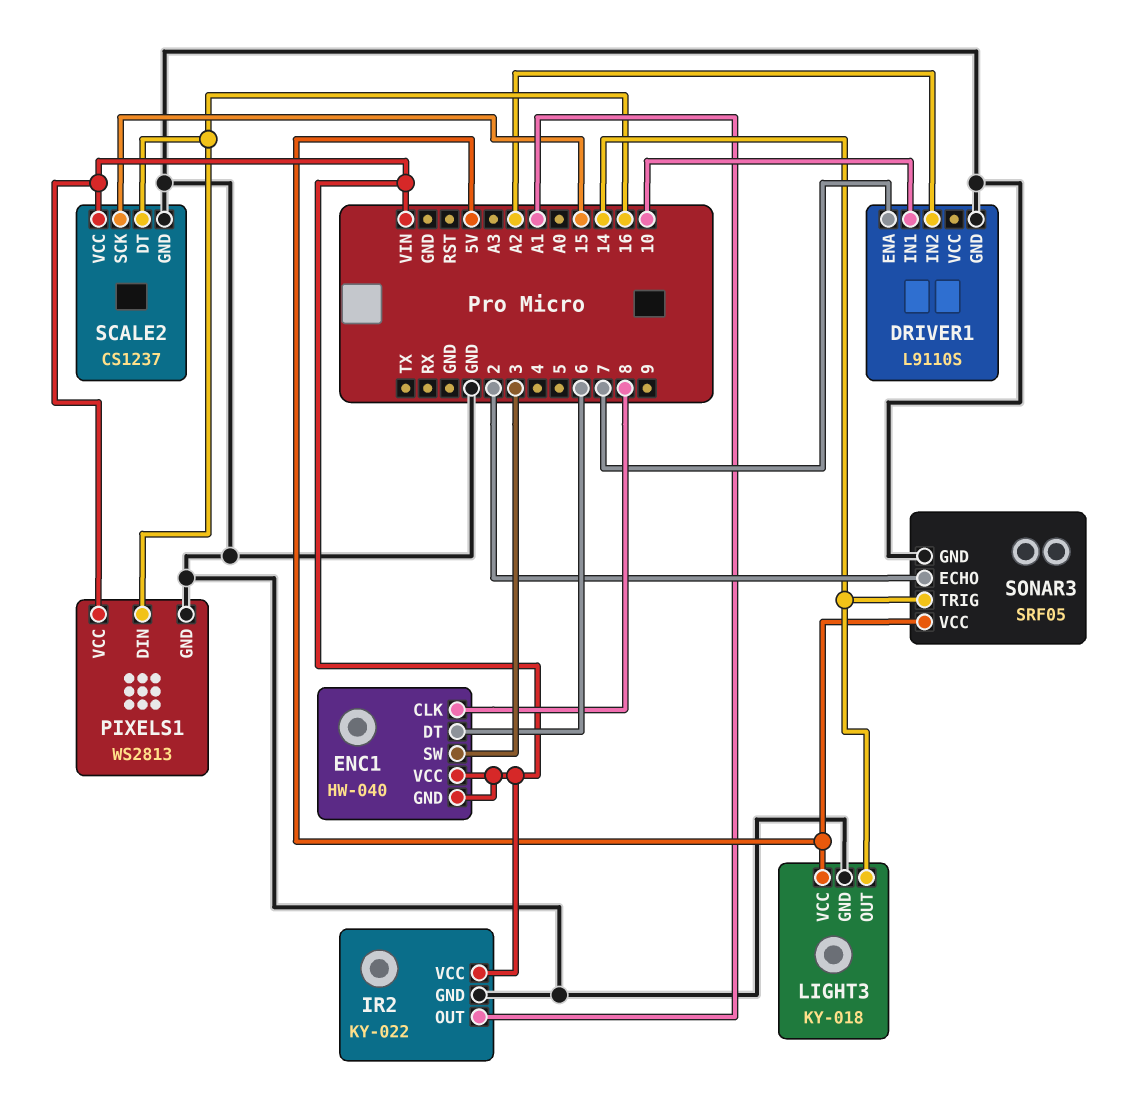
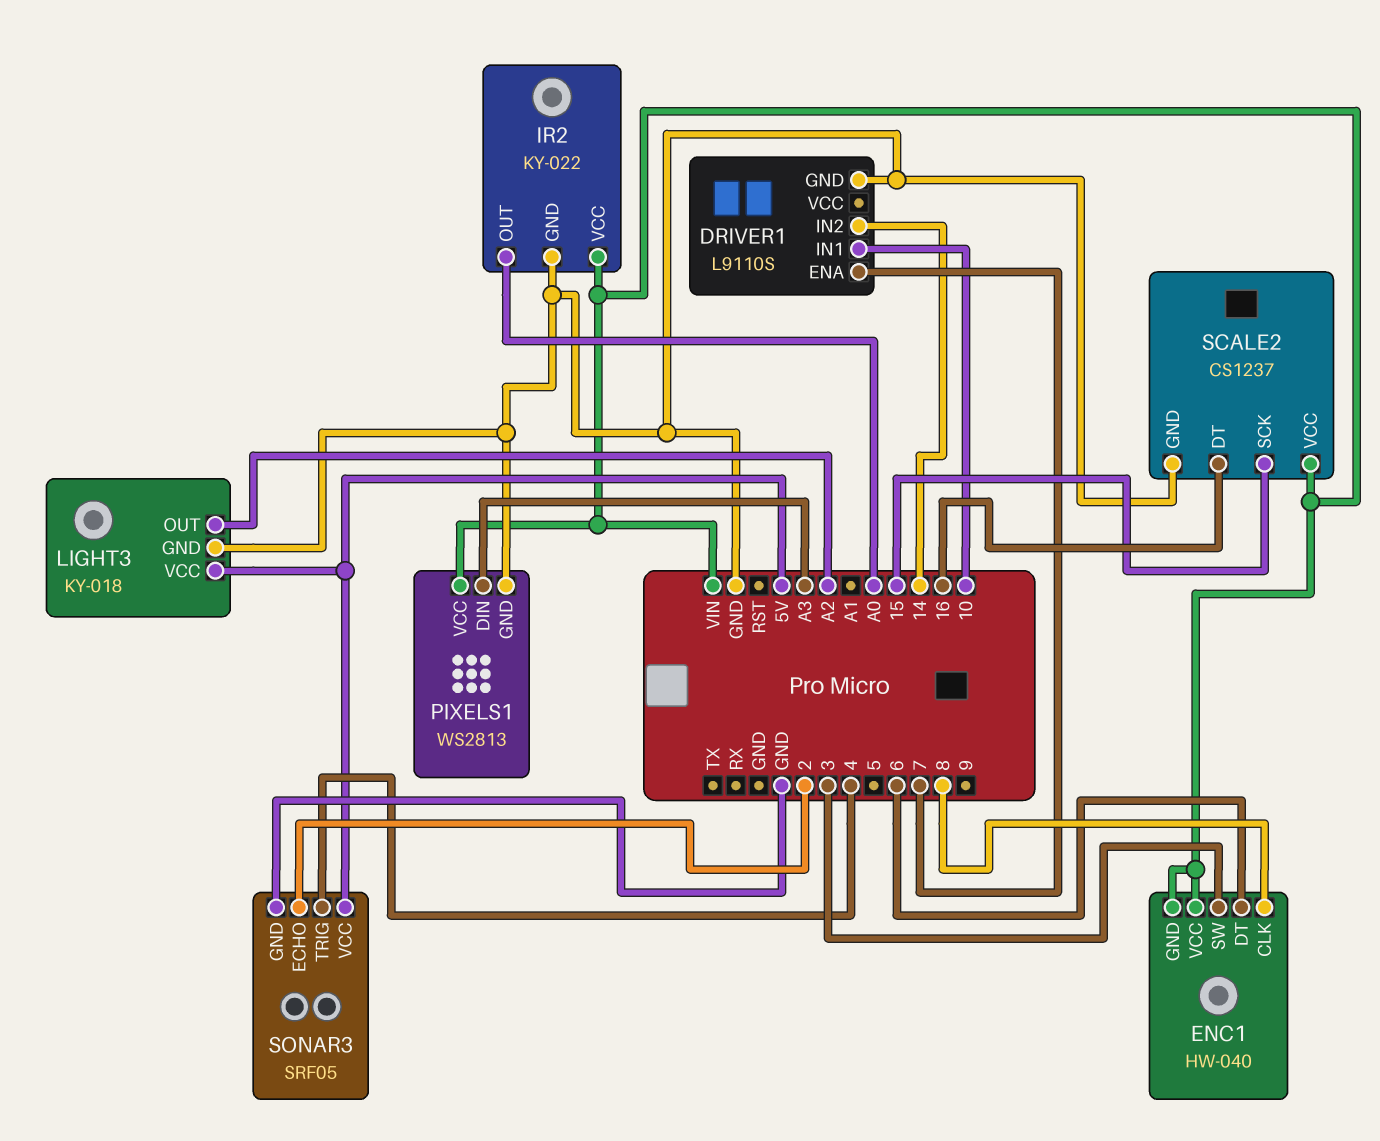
DRIVER1 pin IN2: A2 -> 14
IR2 pin OUT: A1 -> A0
LIGHT3 pin OUT: 14 -> A2
PIXELS1 pin DIN: 16 -> A3
SONAR3 pin TRIG: 14 -> 4

